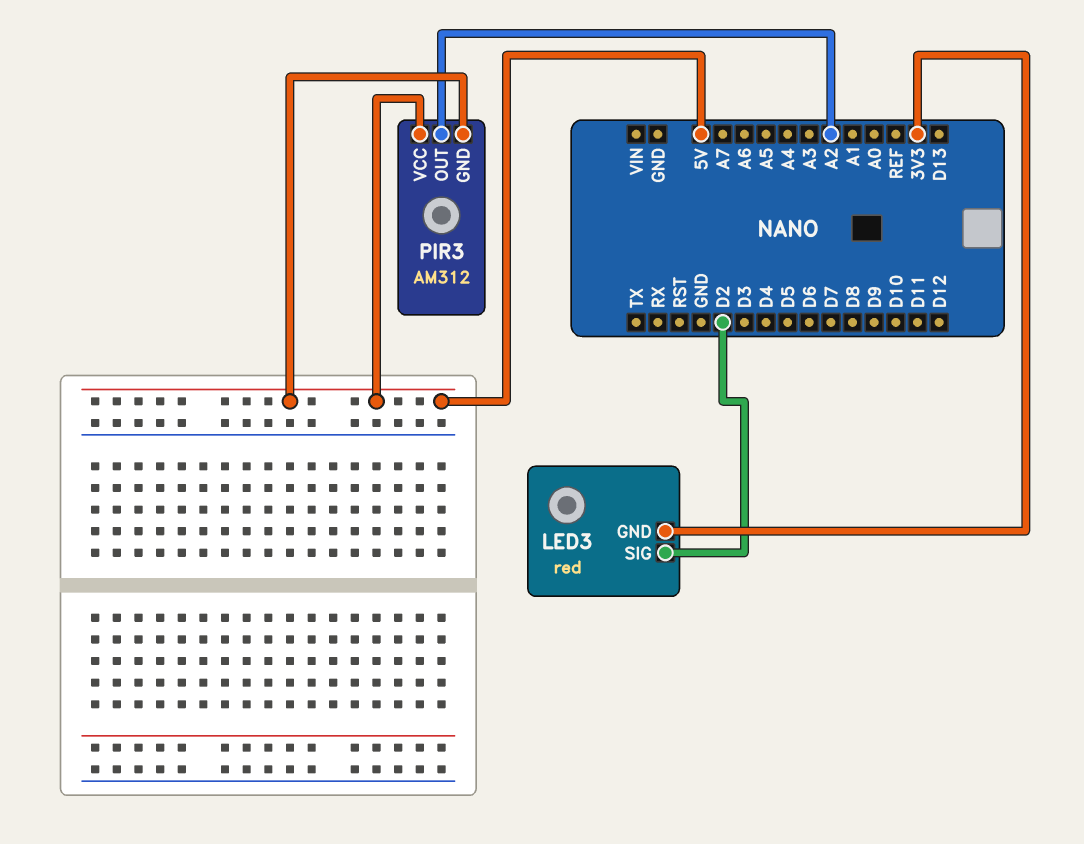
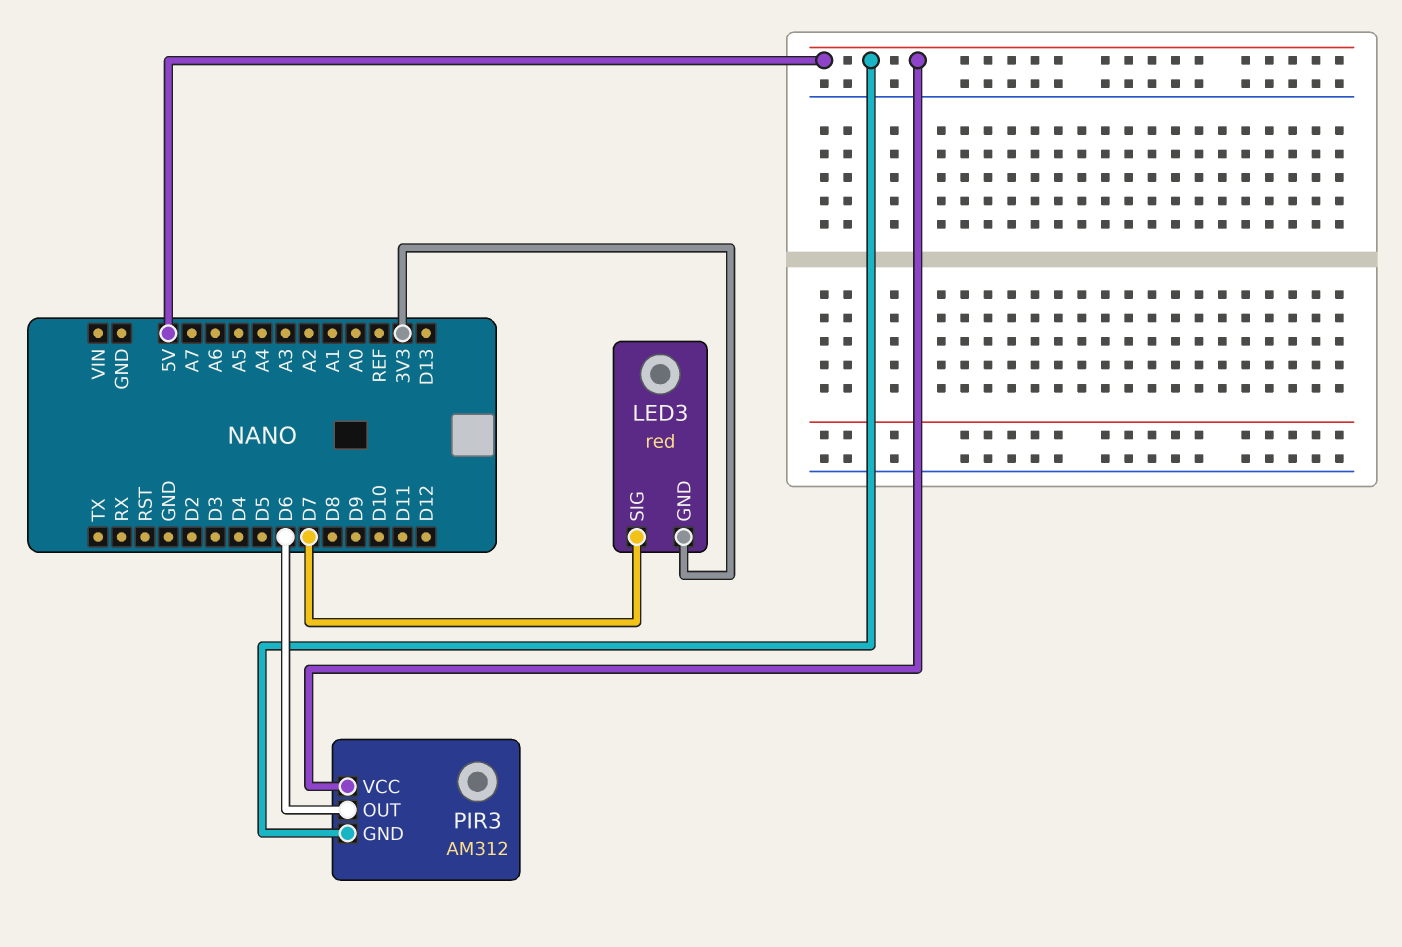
LED3 pin SIG: D2 -> D7
PIR3 pin OUT: A2 -> D6

